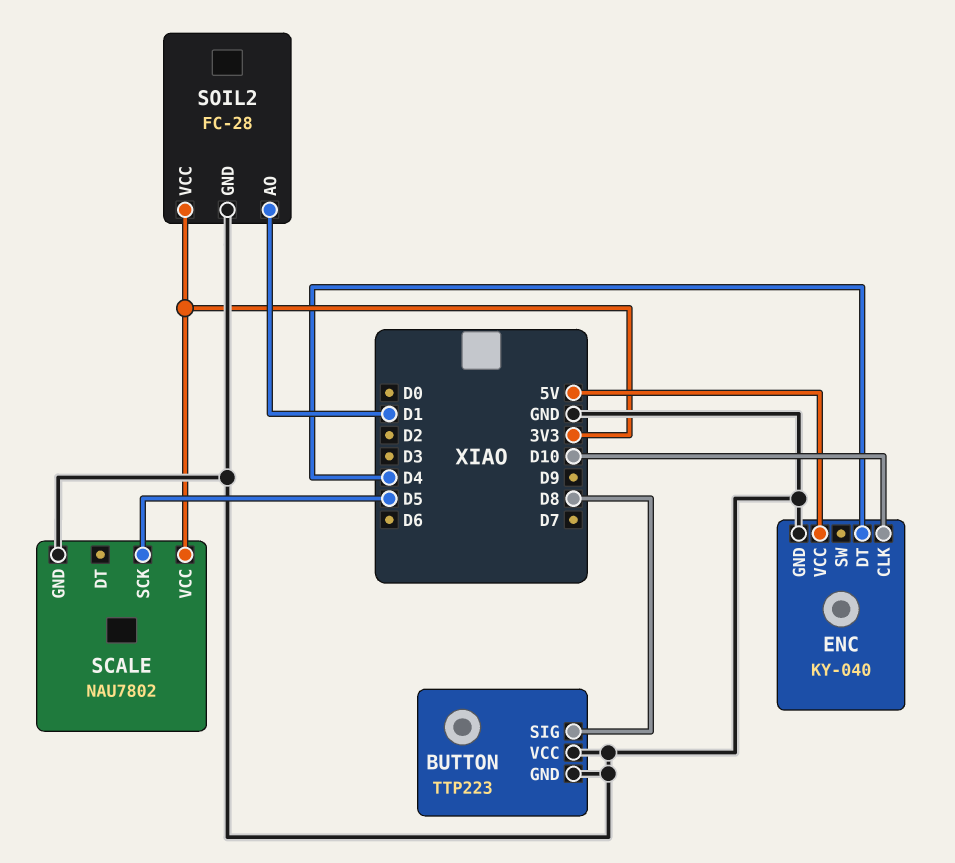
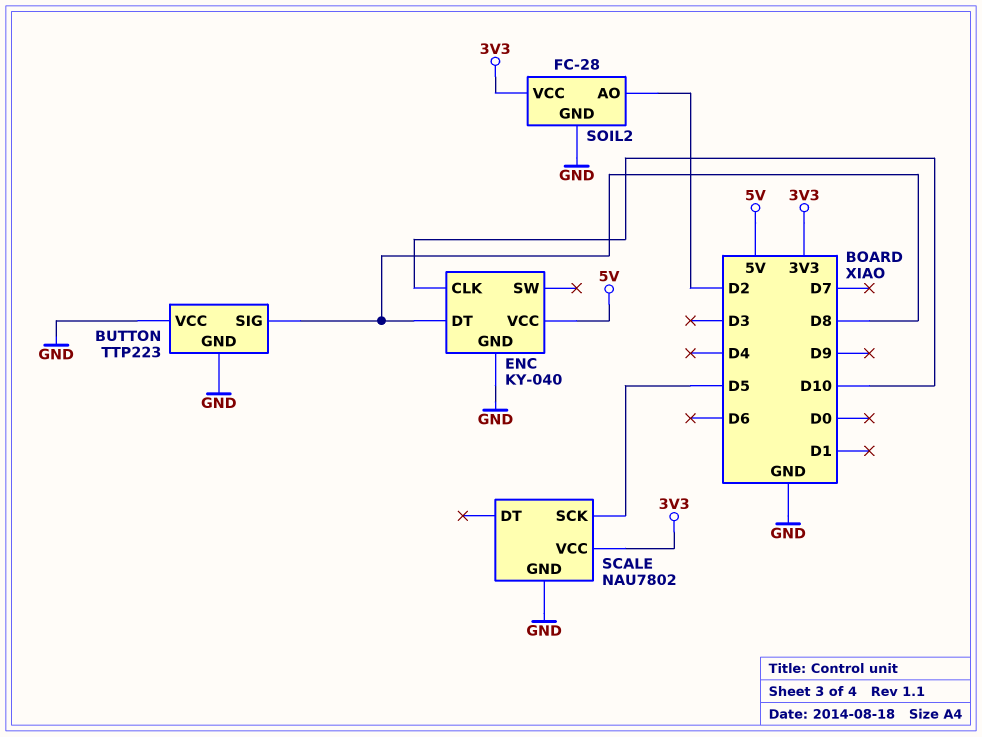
ENC pin DT: D4 -> D8
SOIL2 pin AO: D1 -> D2

